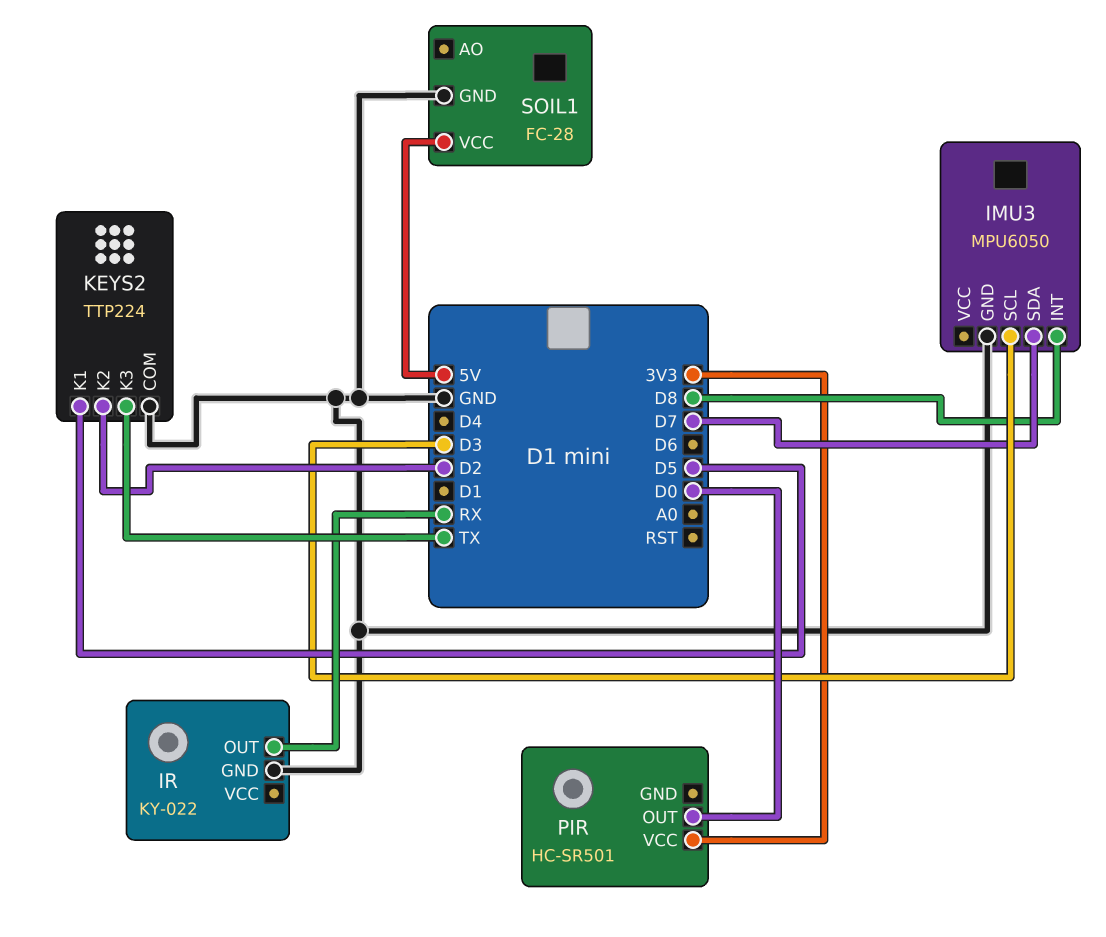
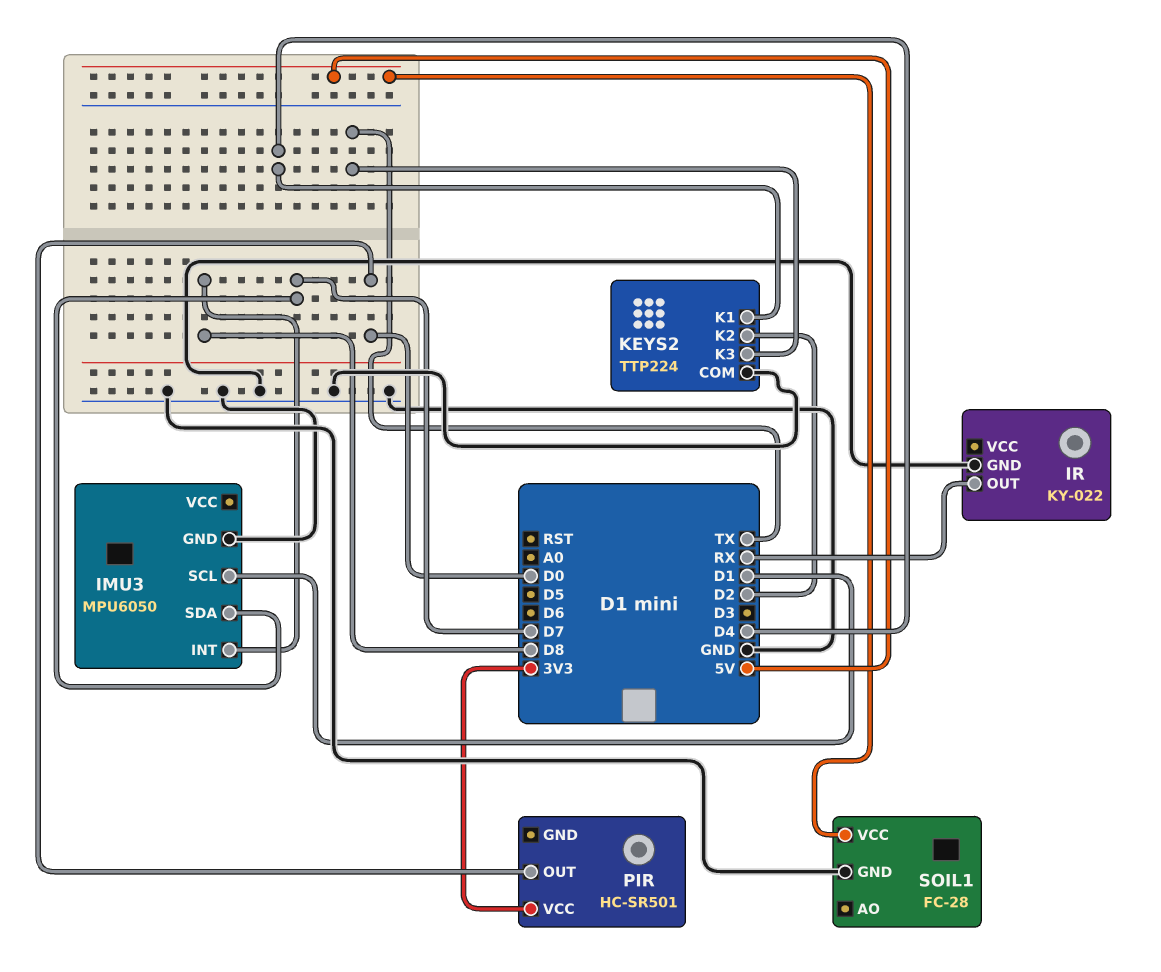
IMU3 pin SCL: D3 -> D1
KEYS2 pin K1: D5 -> D4

